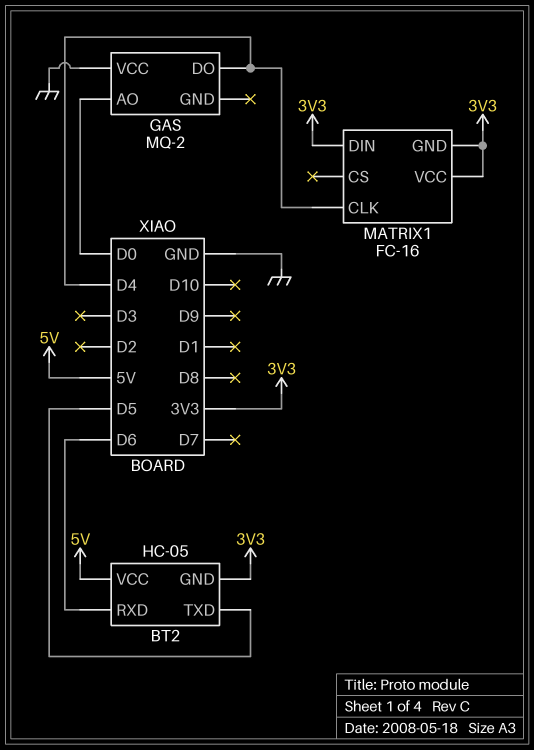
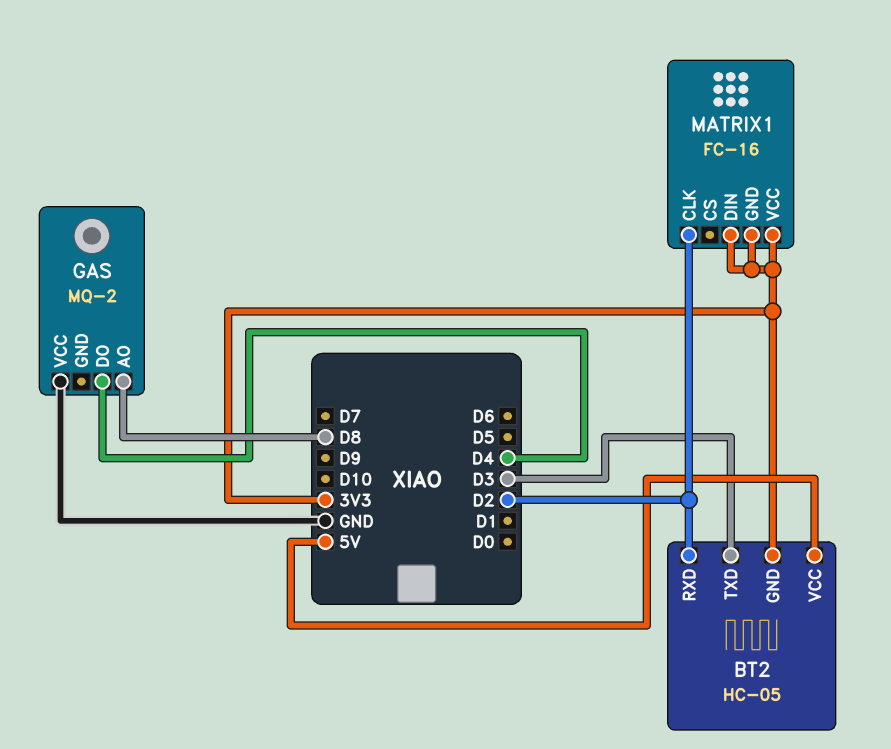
BT2 pin RXD: D6 -> D2
BT2 pin TXD: D5 -> D3
GAS pin AO: D0 -> D8
MATRIX1 pin CLK: D4 -> D2

